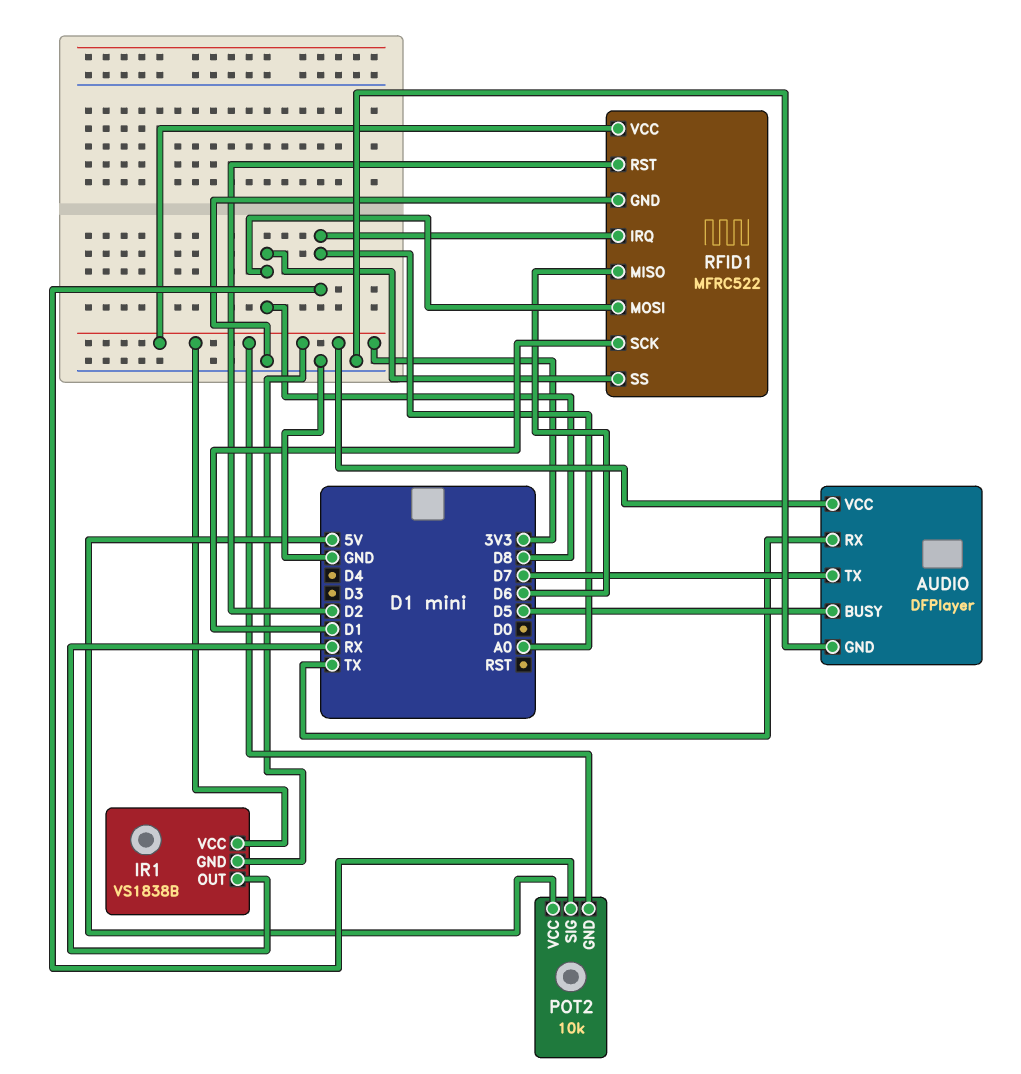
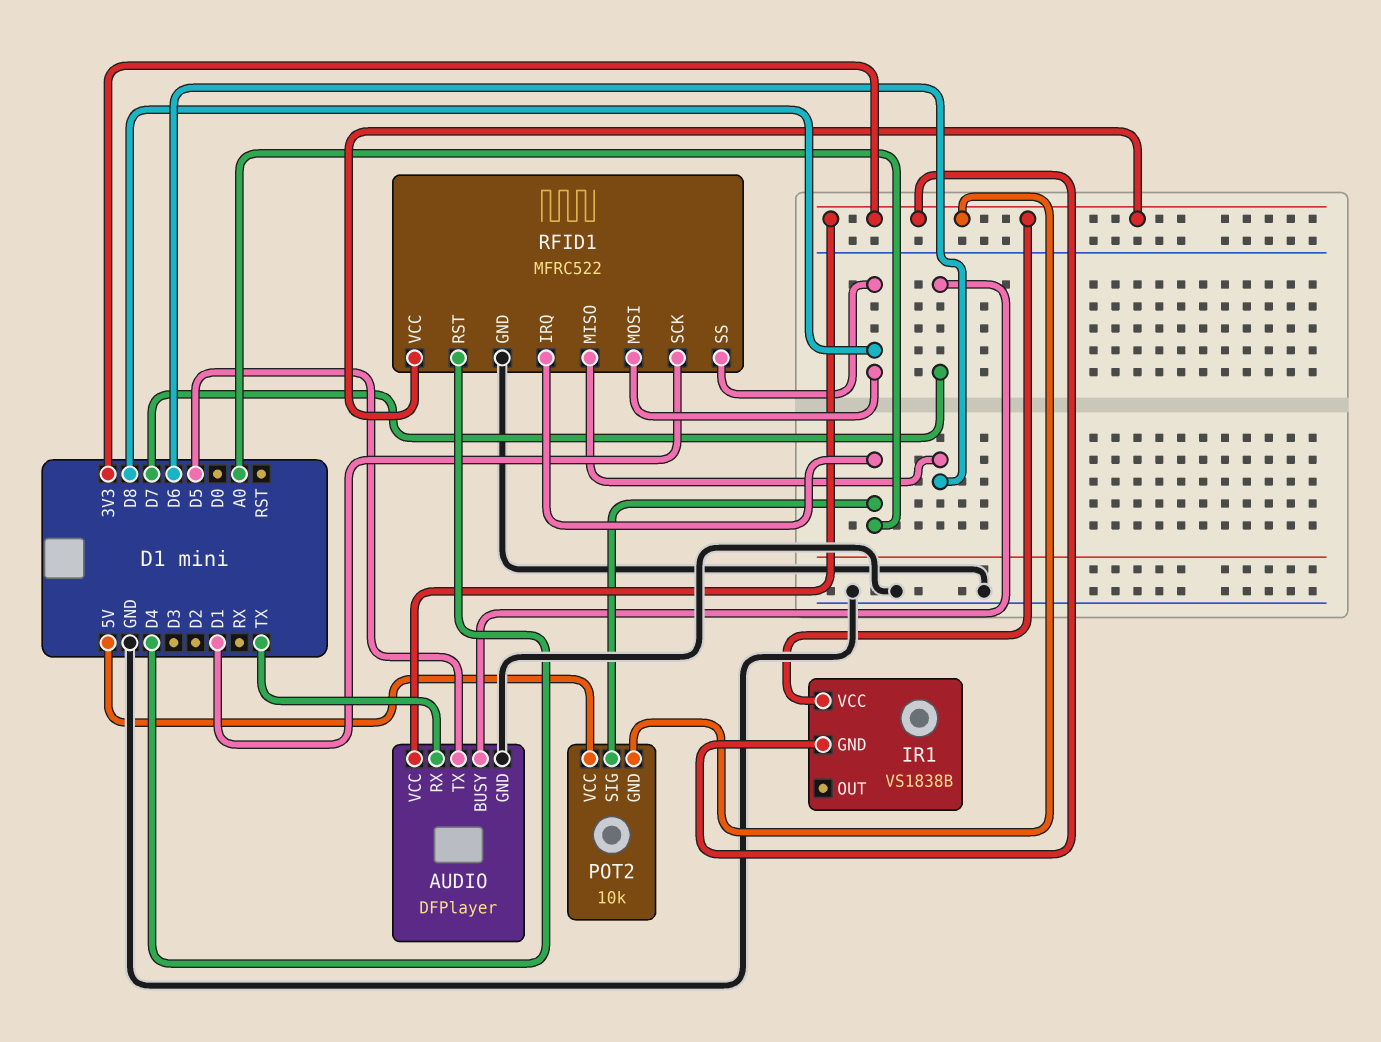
AUDIO pin BUSY: D5 -> D7
AUDIO pin TX: D7 -> D5
IR1 pin OUT: RX -> none
RFID1 pin RST: D2 -> D4

